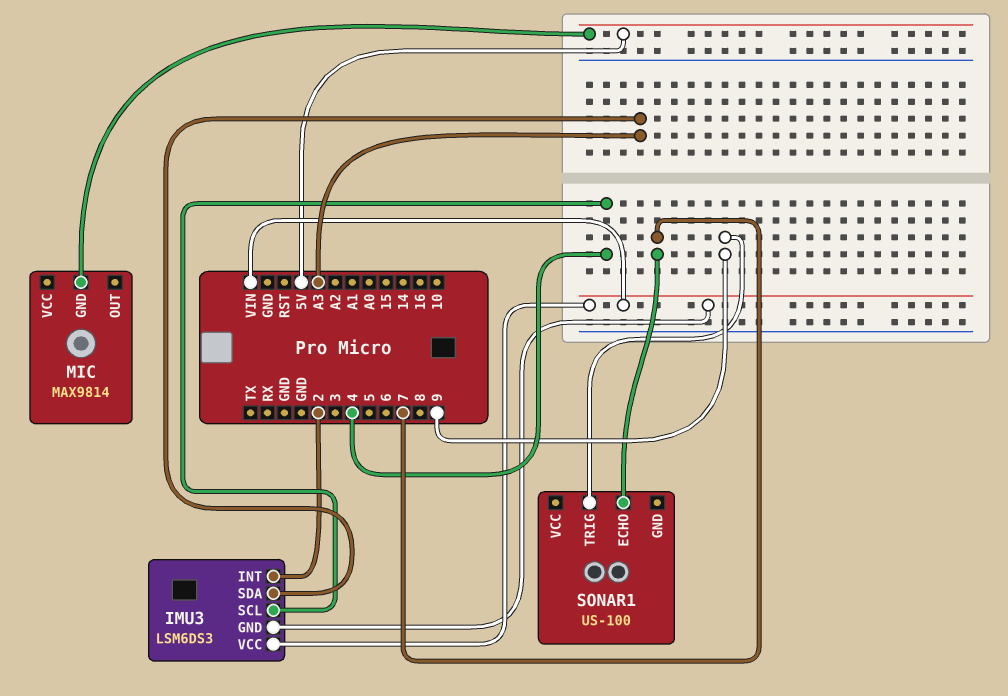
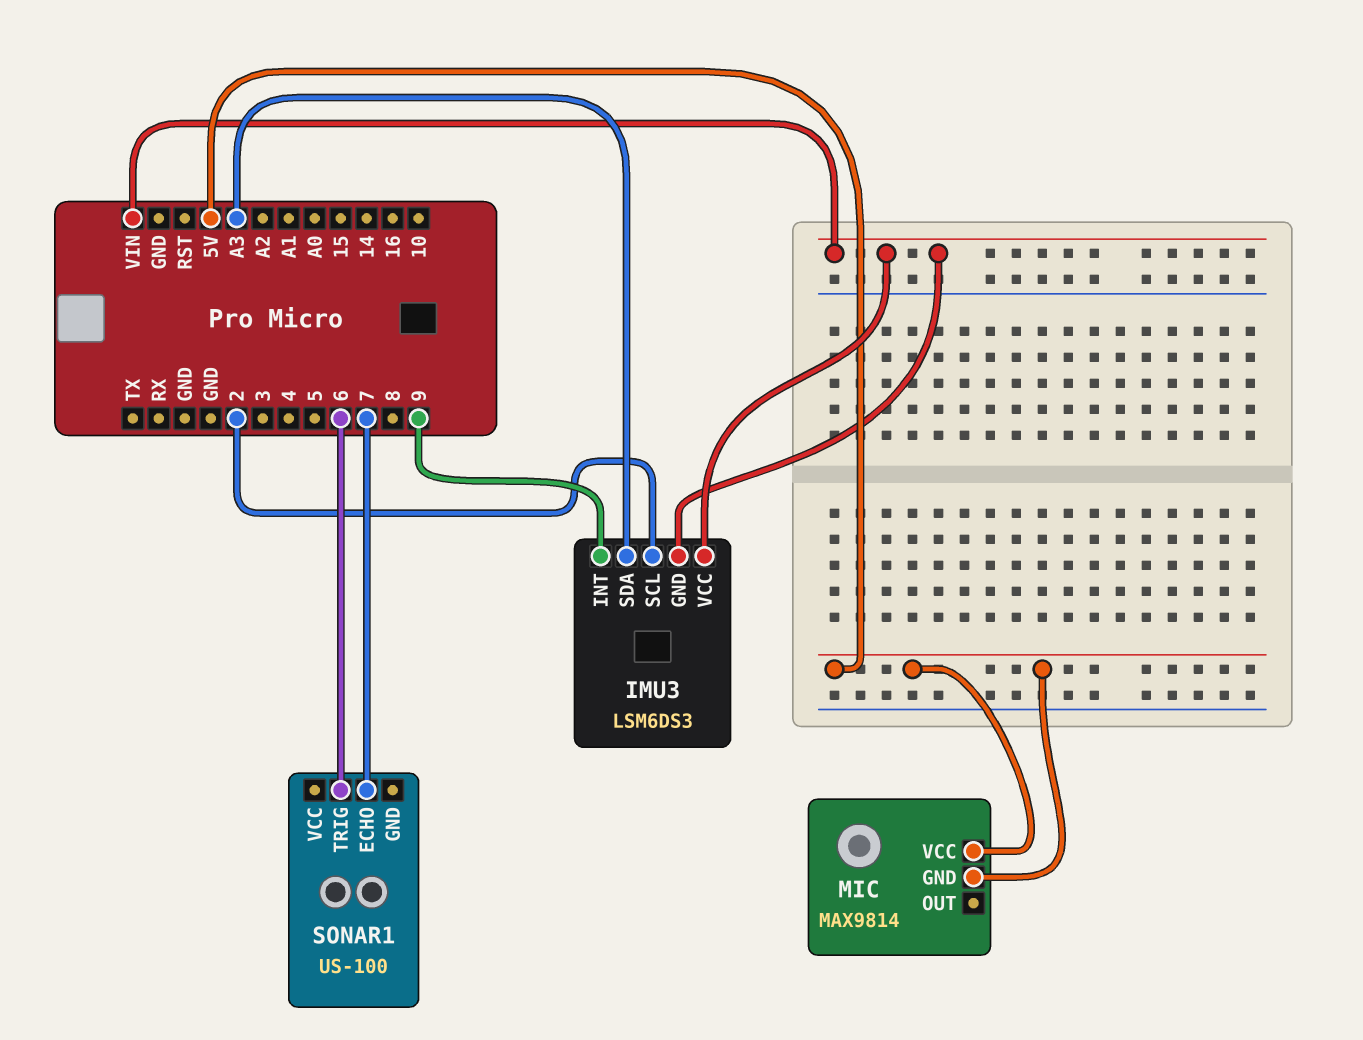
IMU3 pin INT: 2 -> 9
IMU3 pin SCL: 4 -> 2
MIC pin VCC: none -> 5V
SONAR1 pin TRIG: 9 -> 6

